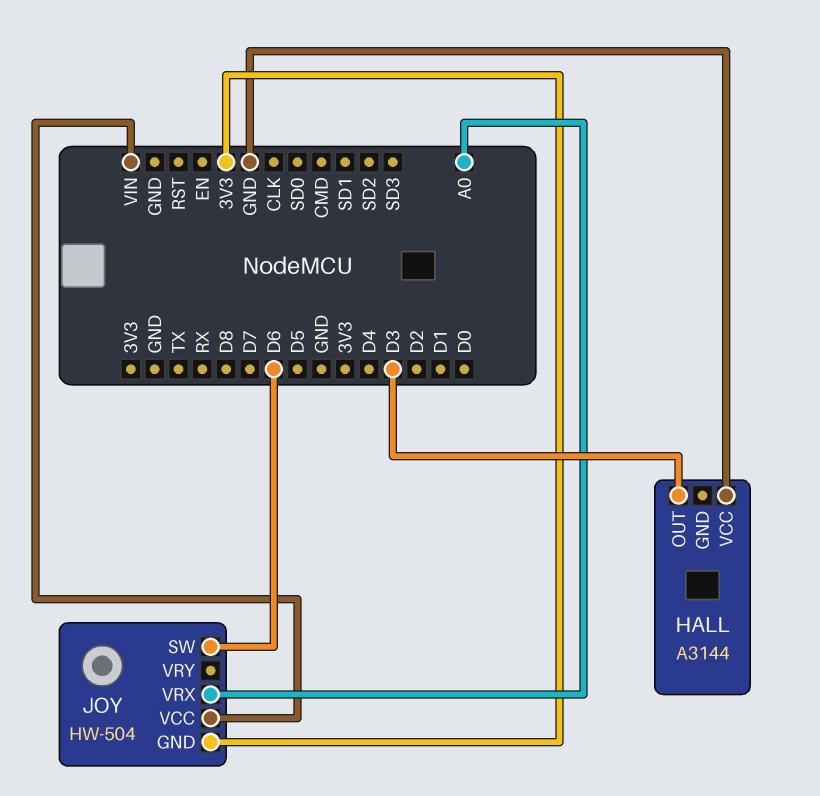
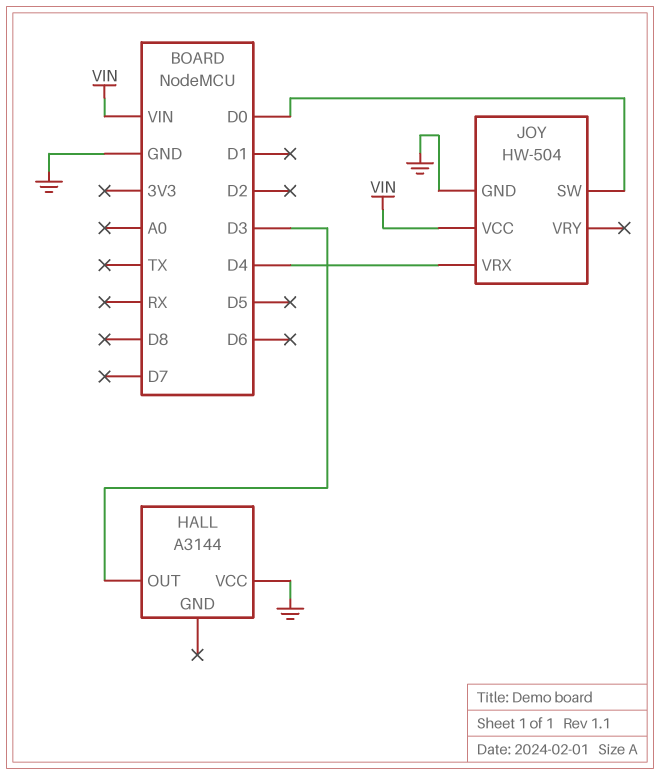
JOY pin GND: 3V3 -> GND
JOY pin SW: D6 -> D0
JOY pin VRX: A0 -> D4

